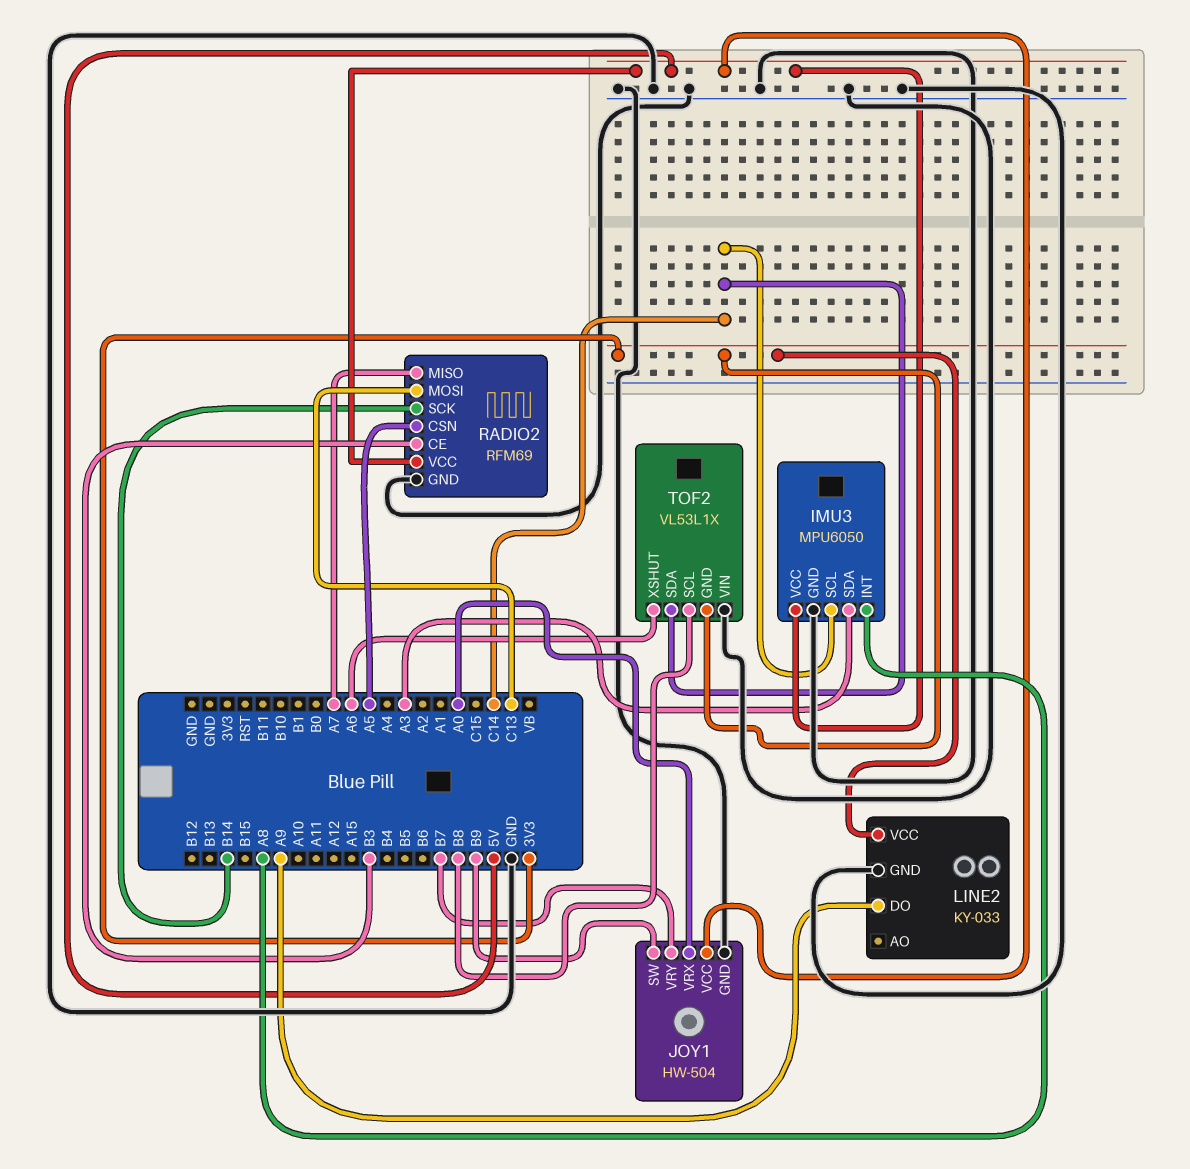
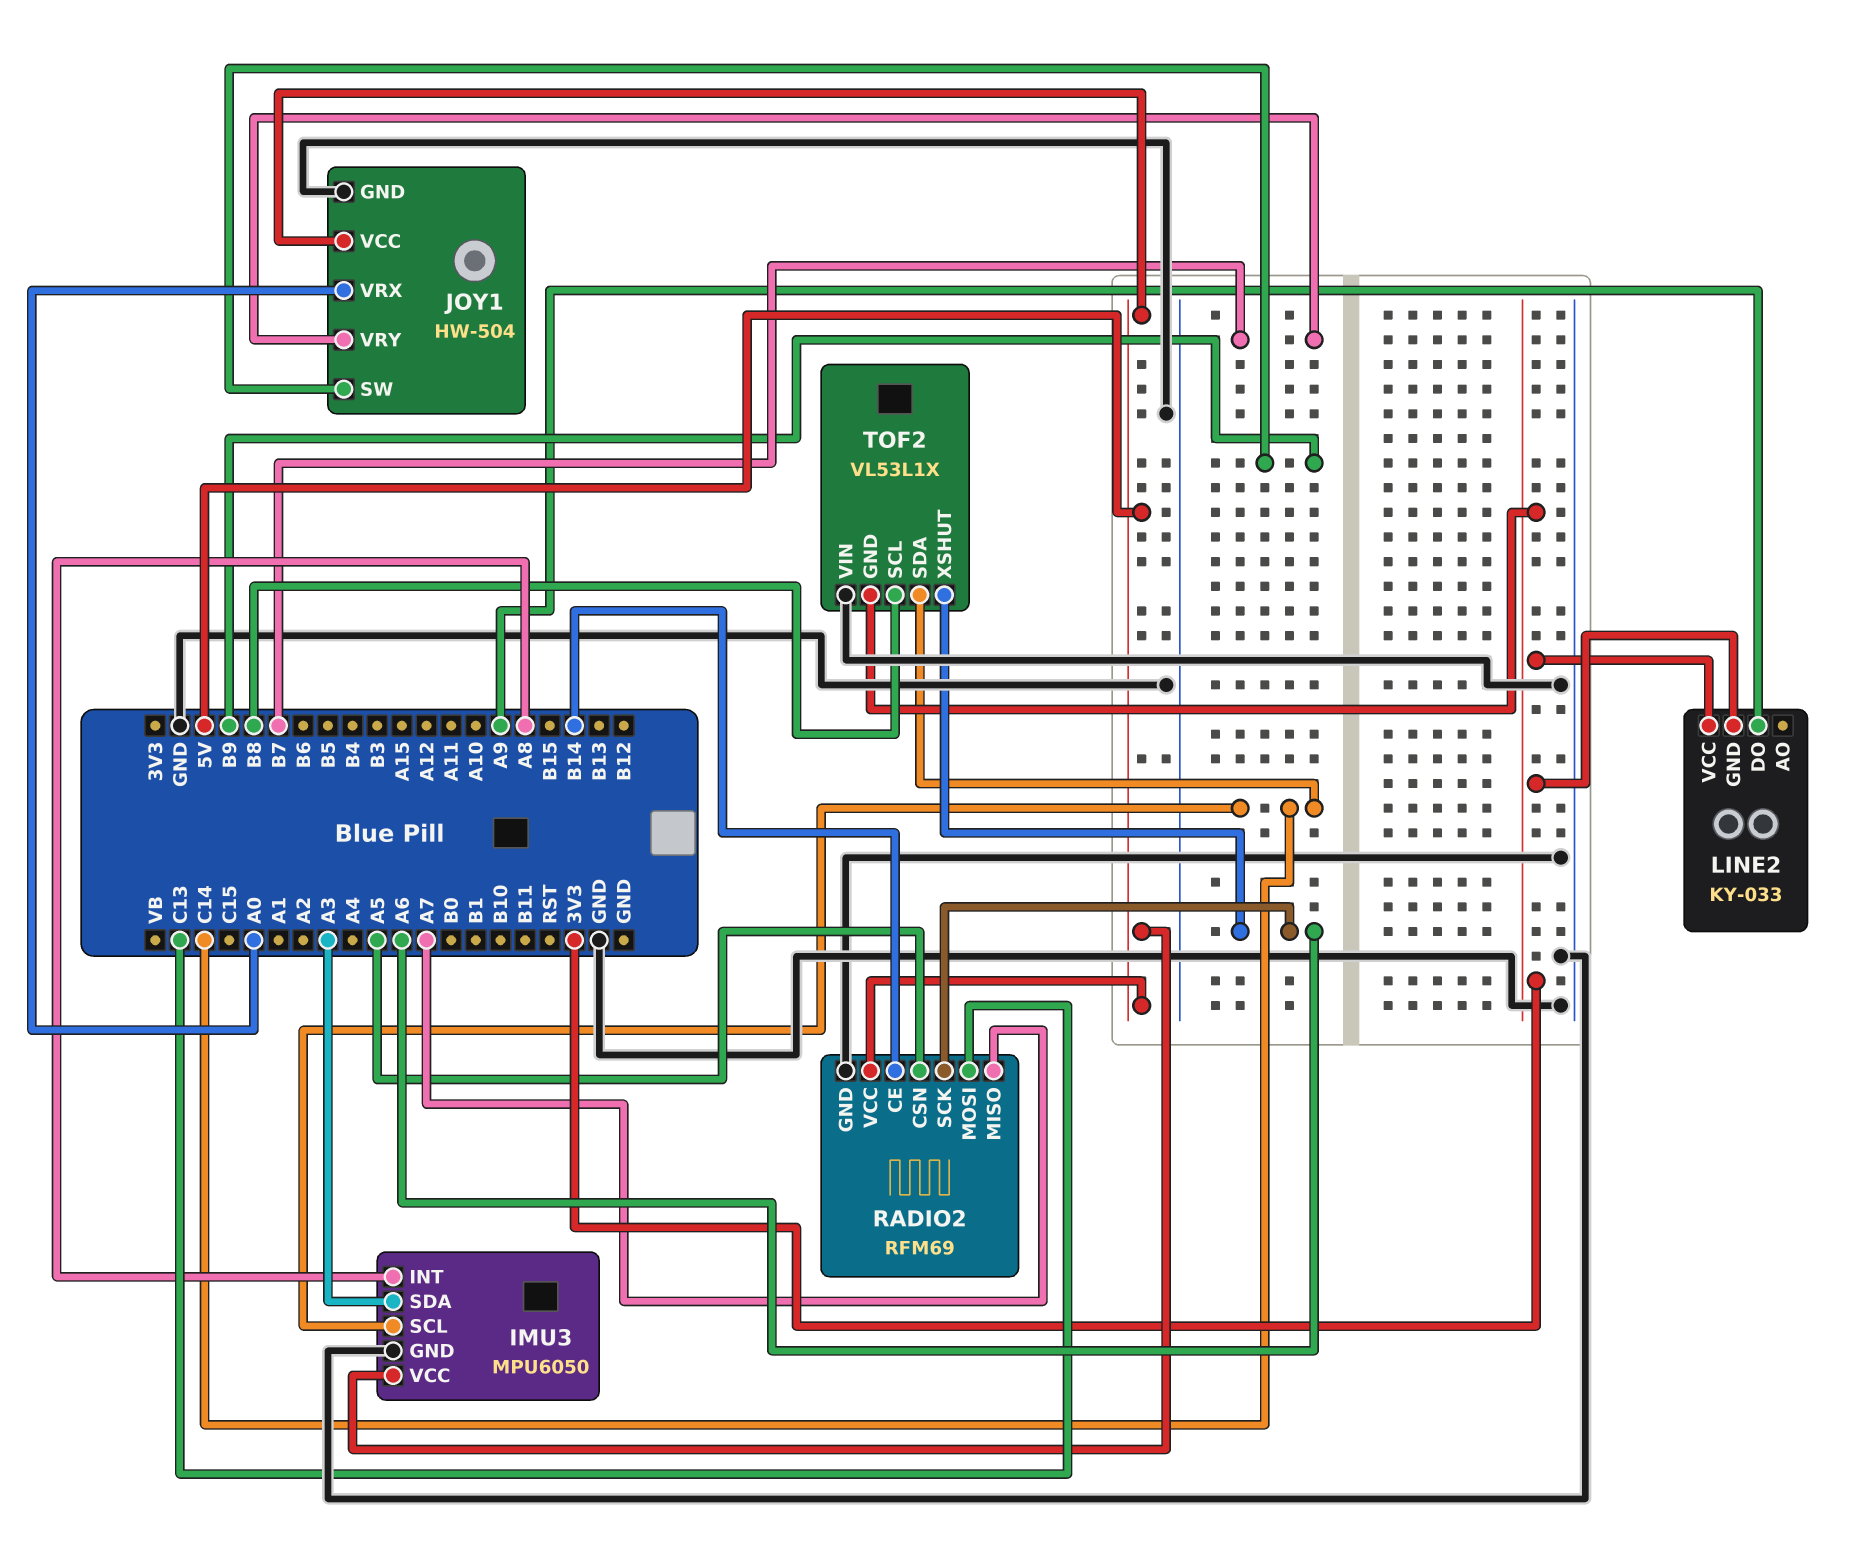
LINE2 pin GND: GND -> 3V3
RADIO2 pin CE: B3 -> B14
RADIO2 pin SCK: B14 -> A6

